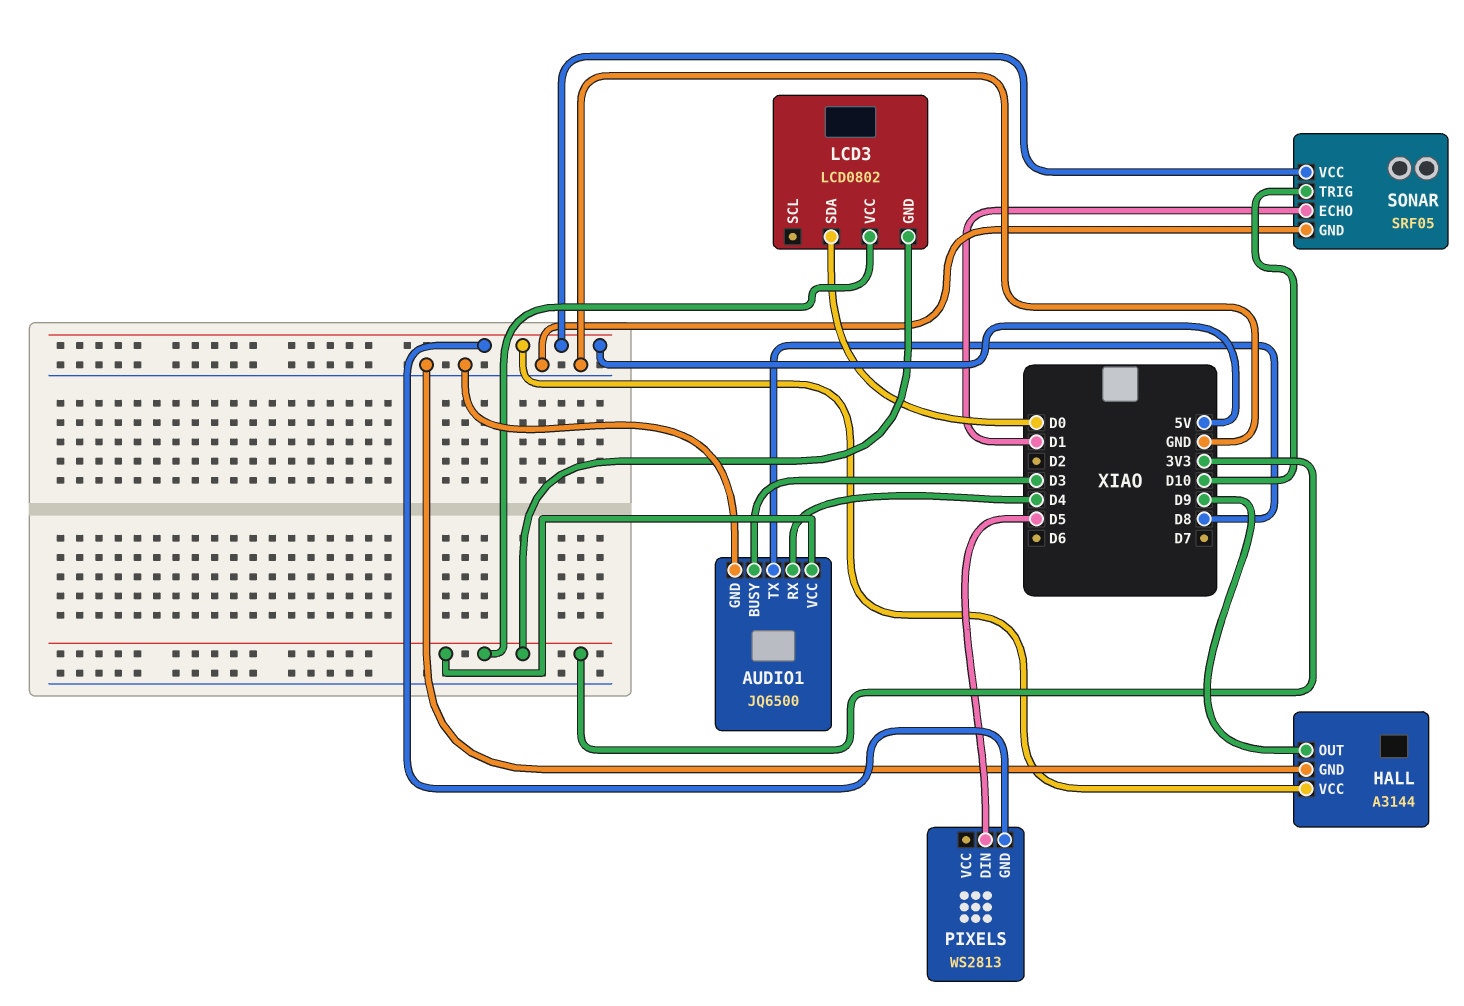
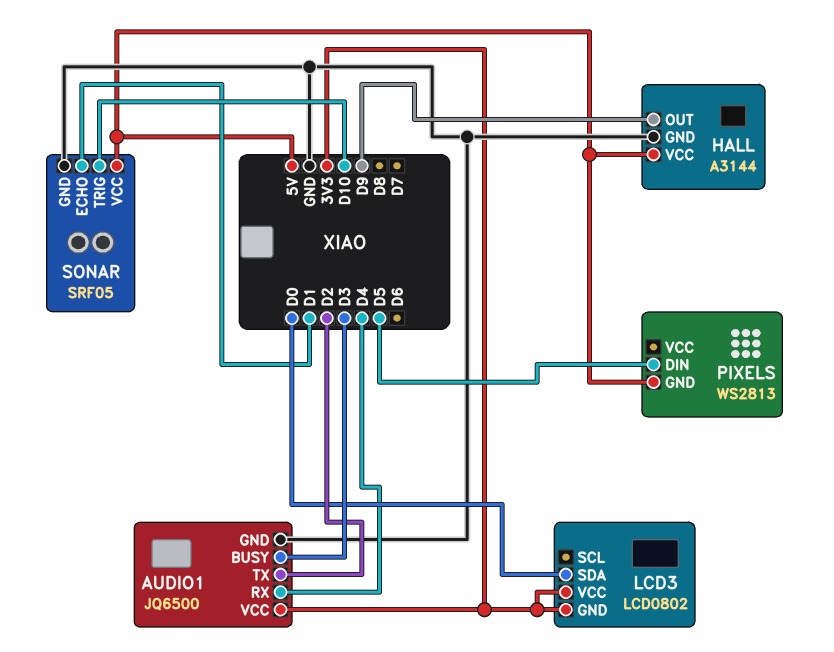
AUDIO1 pin TX: D8 -> D2

